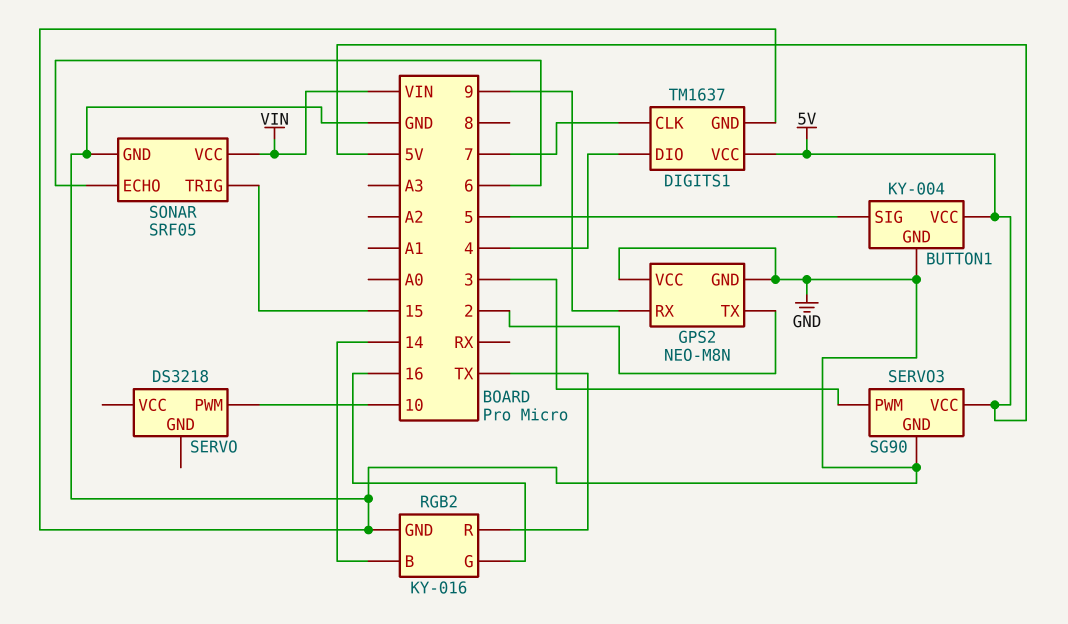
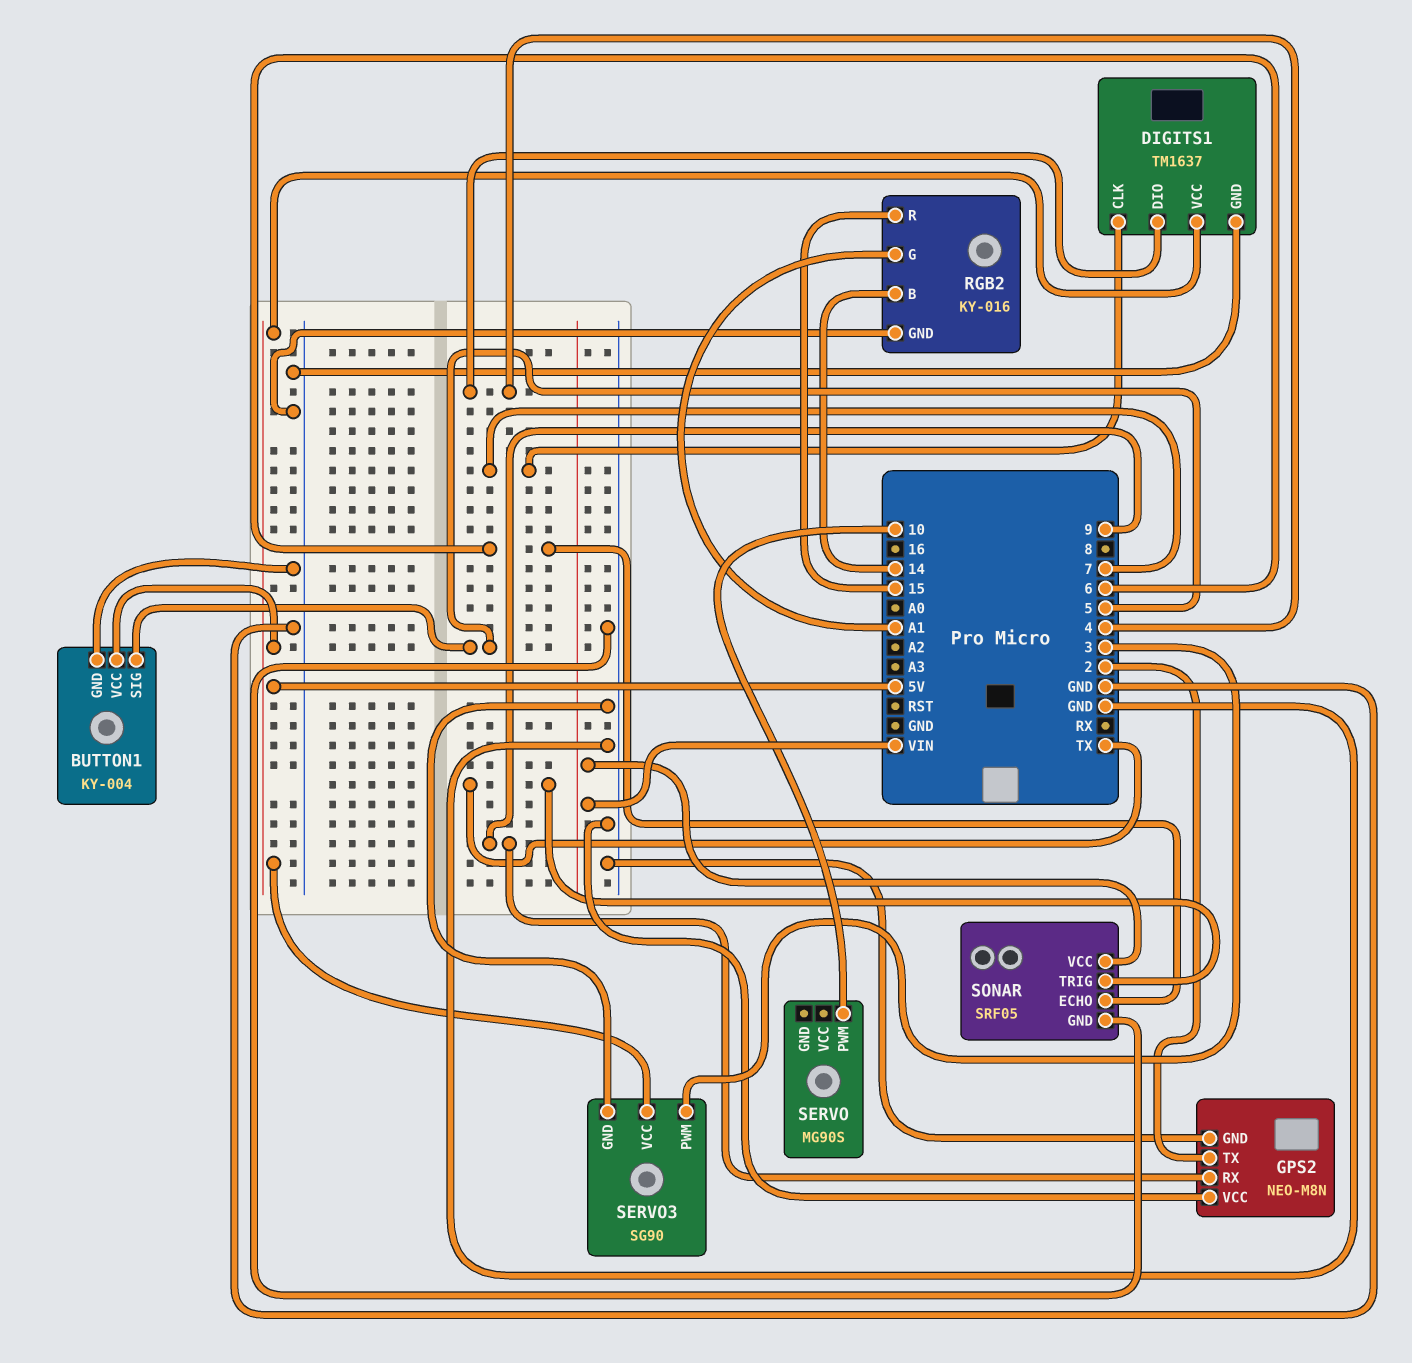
RGB2 pin G: 16 -> A1
RGB2 pin R: TX -> 15
SERVO: DS3218 -> MG90S
SONAR pin TRIG: 15 -> TX

